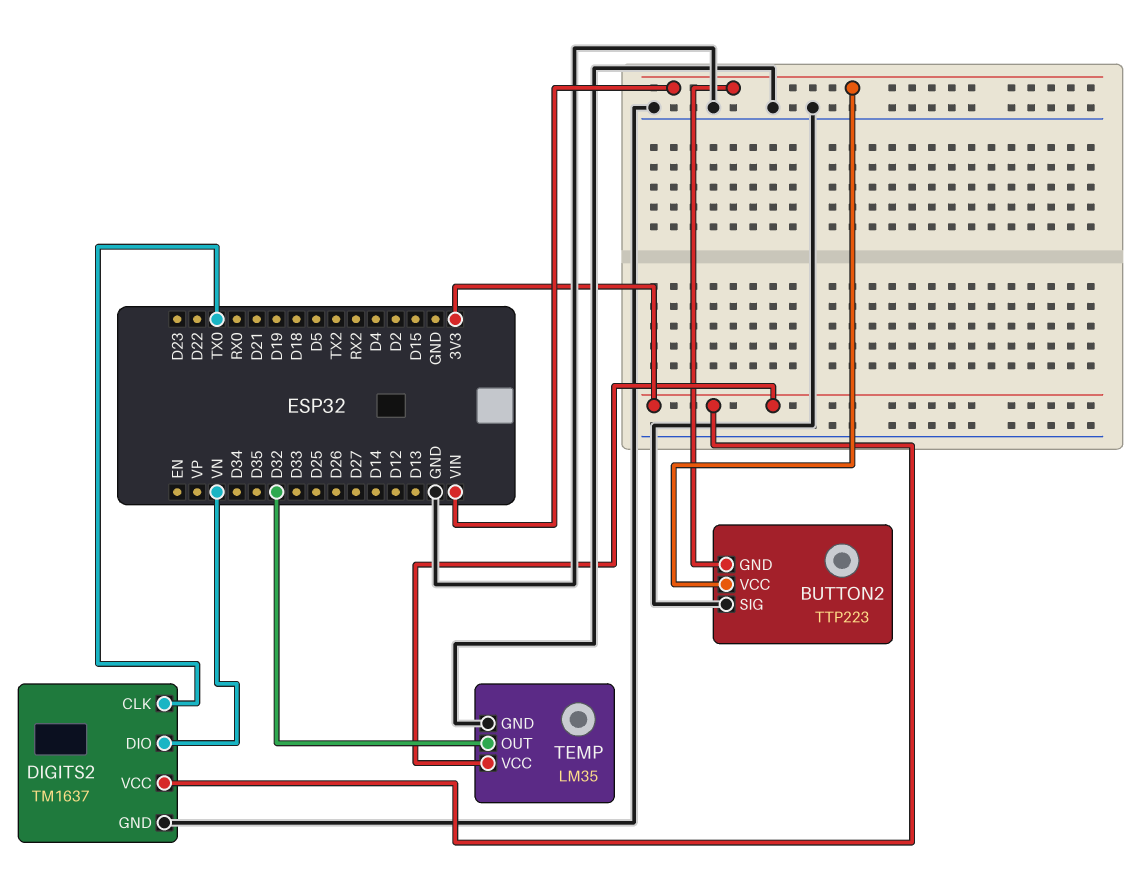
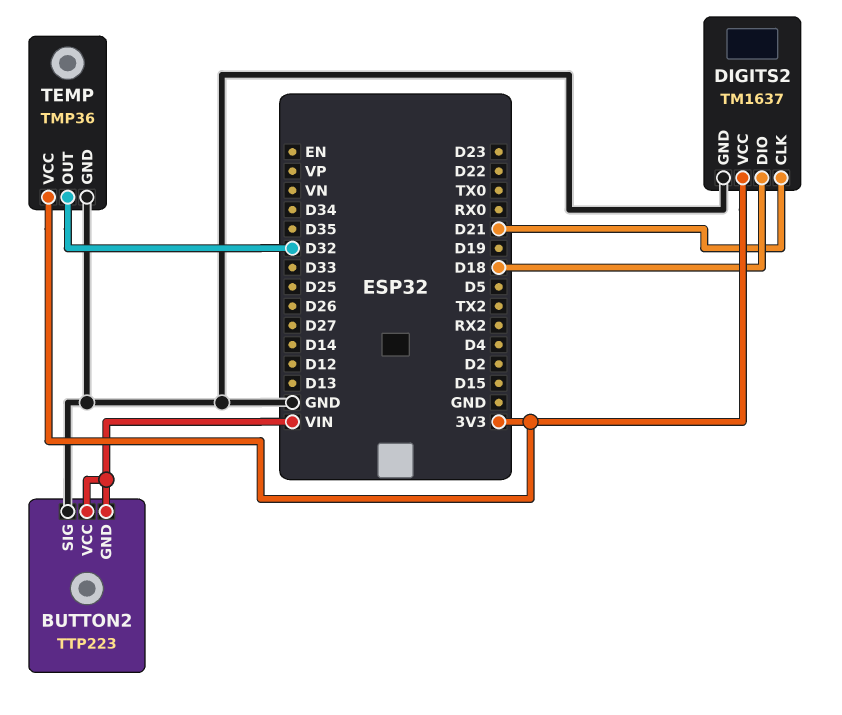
DIGITS2 pin CLK: TX0 -> D21
DIGITS2 pin DIO: VN -> D18
TEMP: LM35 -> TMP36

